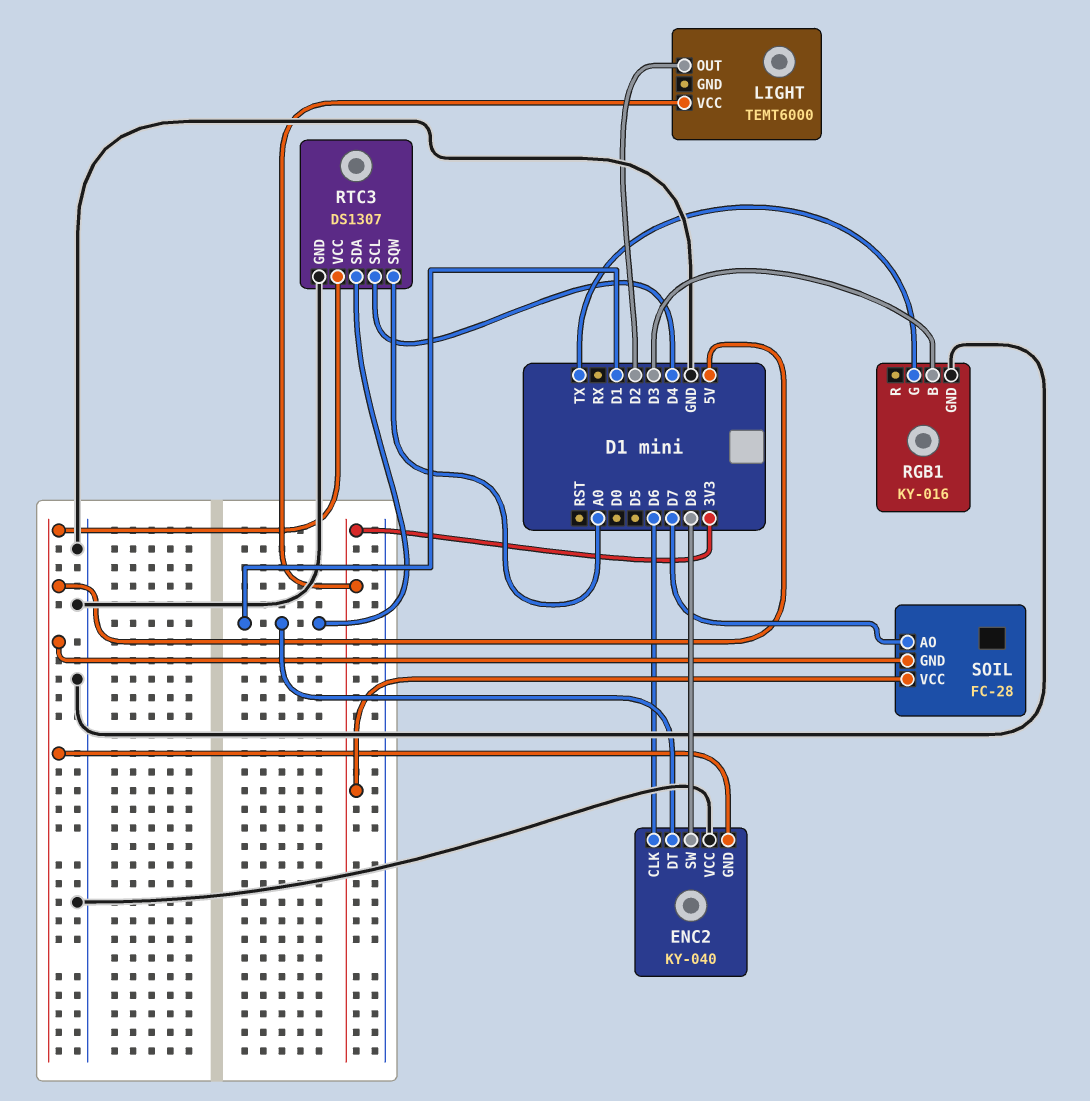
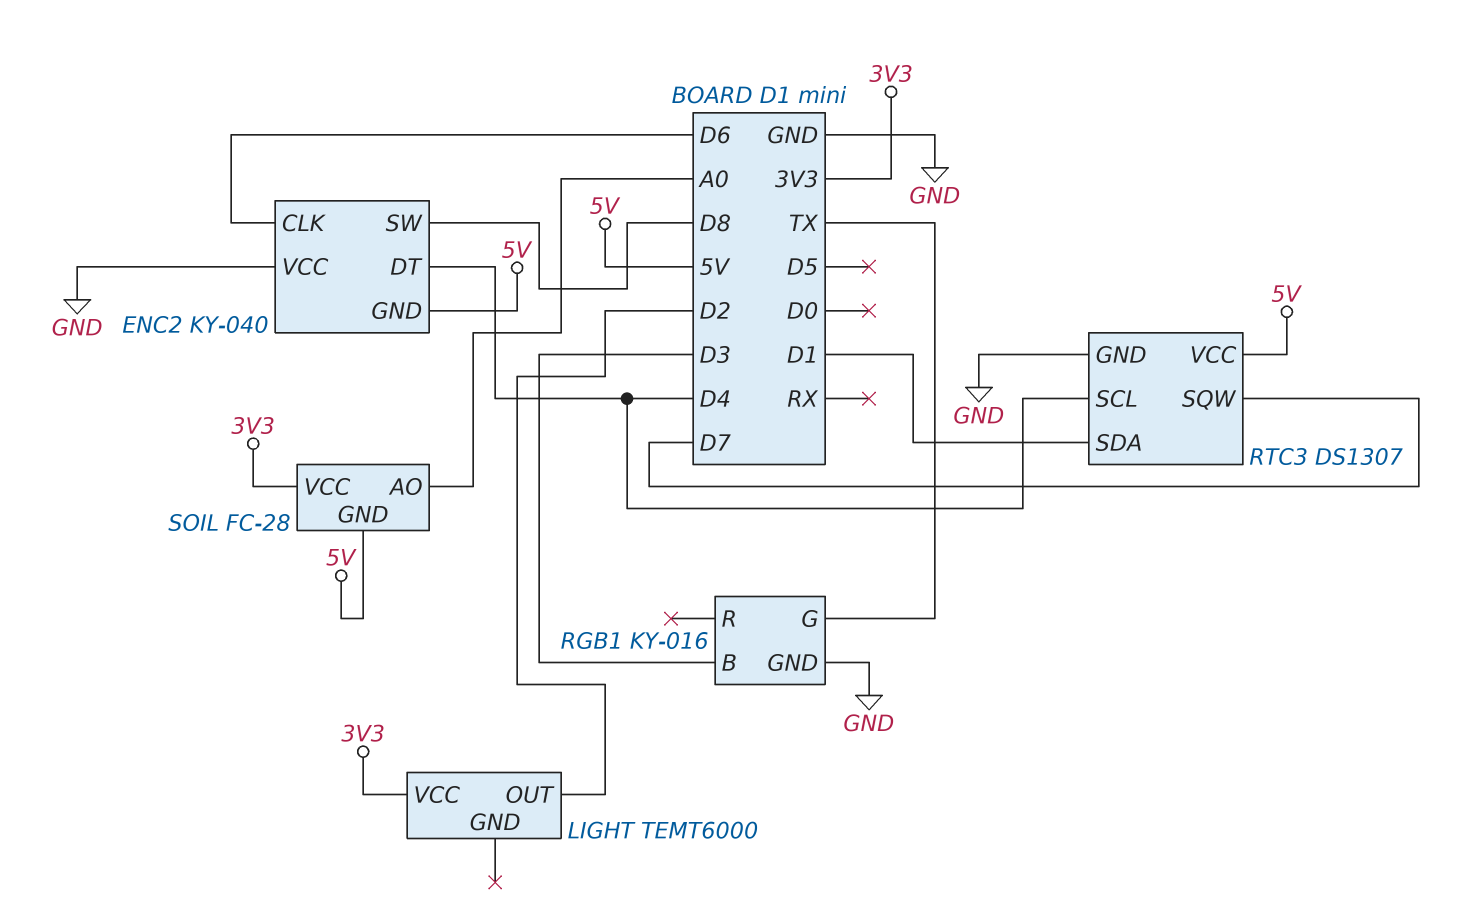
ENC2 pin DT: D1 -> D4
RTC3 pin SQW: A0 -> D7
SOIL pin AO: D7 -> A0

